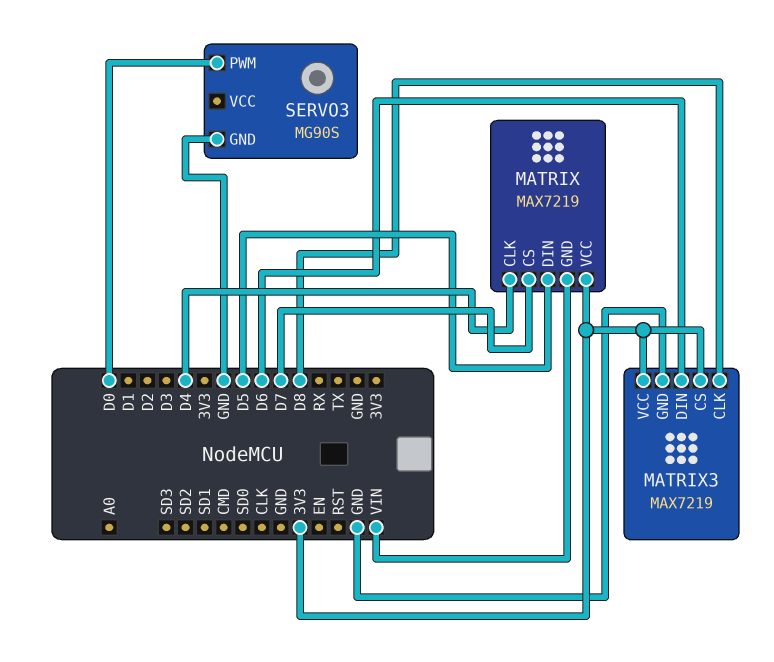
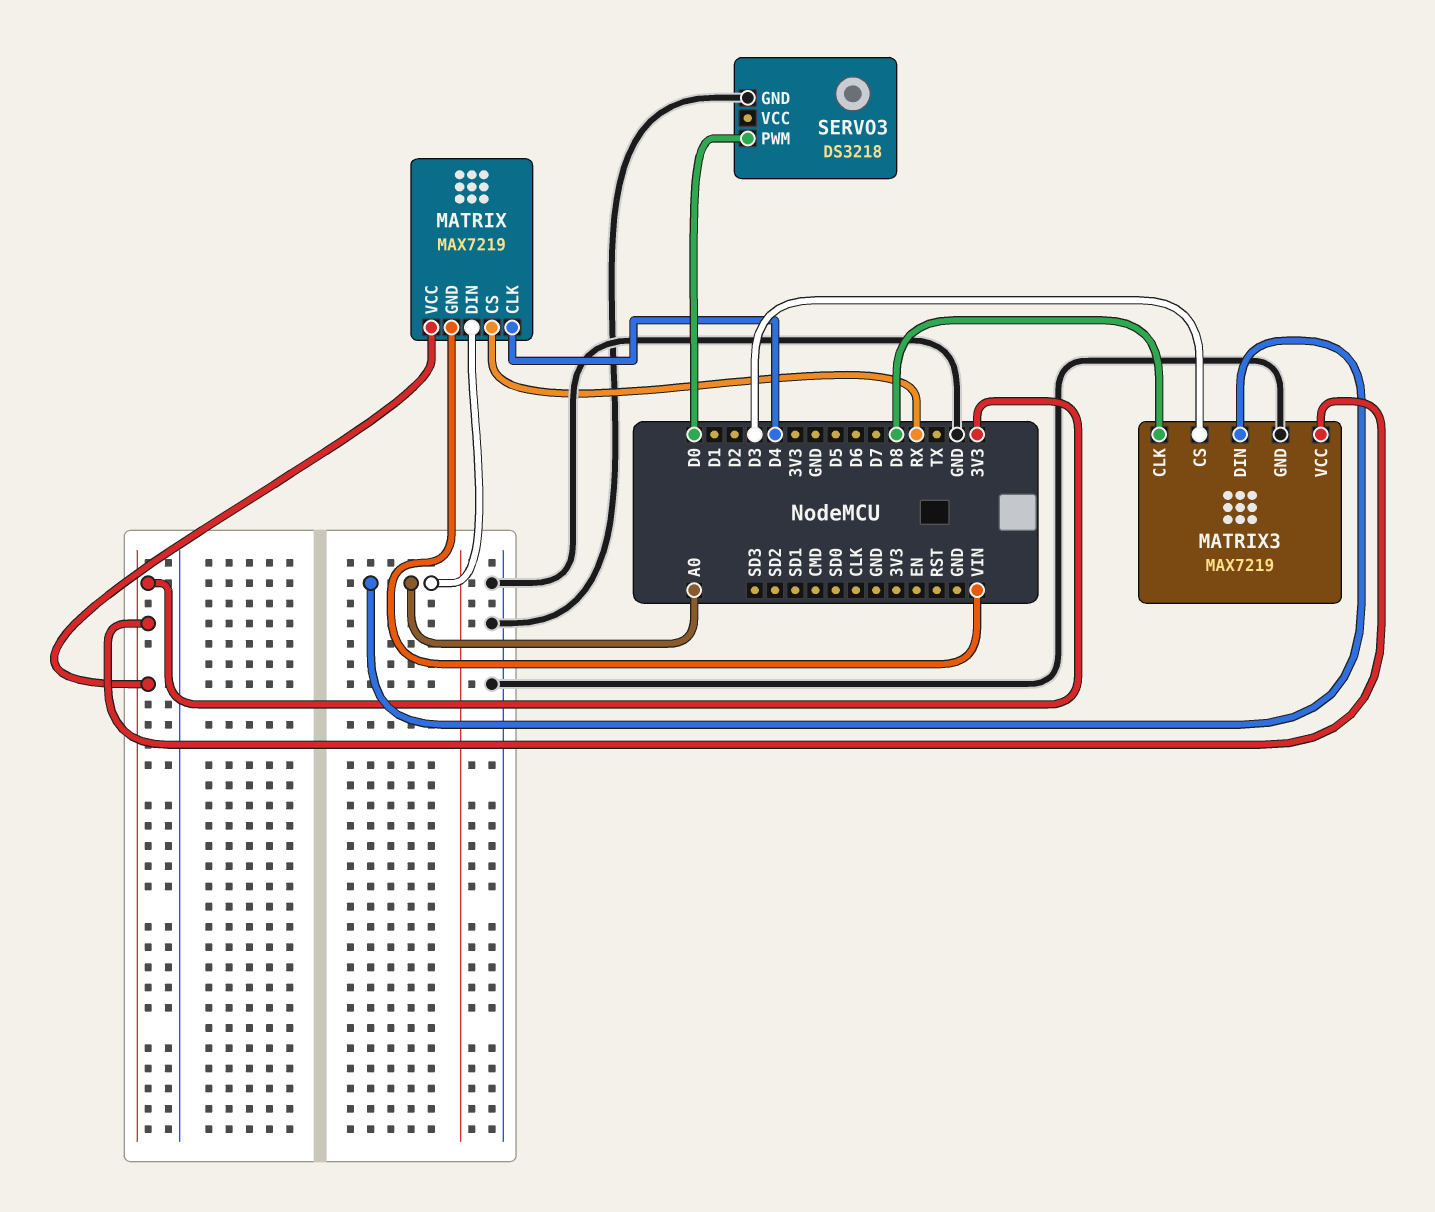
MATRIX pin CS: D7 -> RX
MATRIX pin DIN: D5 -> A0
MATRIX3 pin CS: 3V3 -> D3
MATRIX3 pin DIN: D6 -> A0
SERVO3: MG90S -> DS3218

